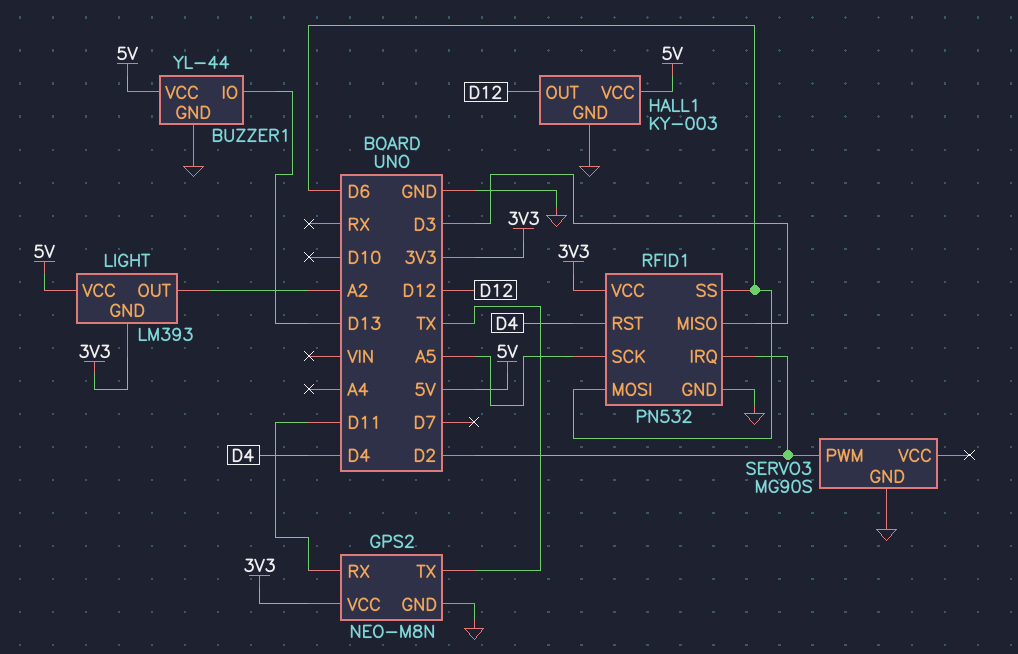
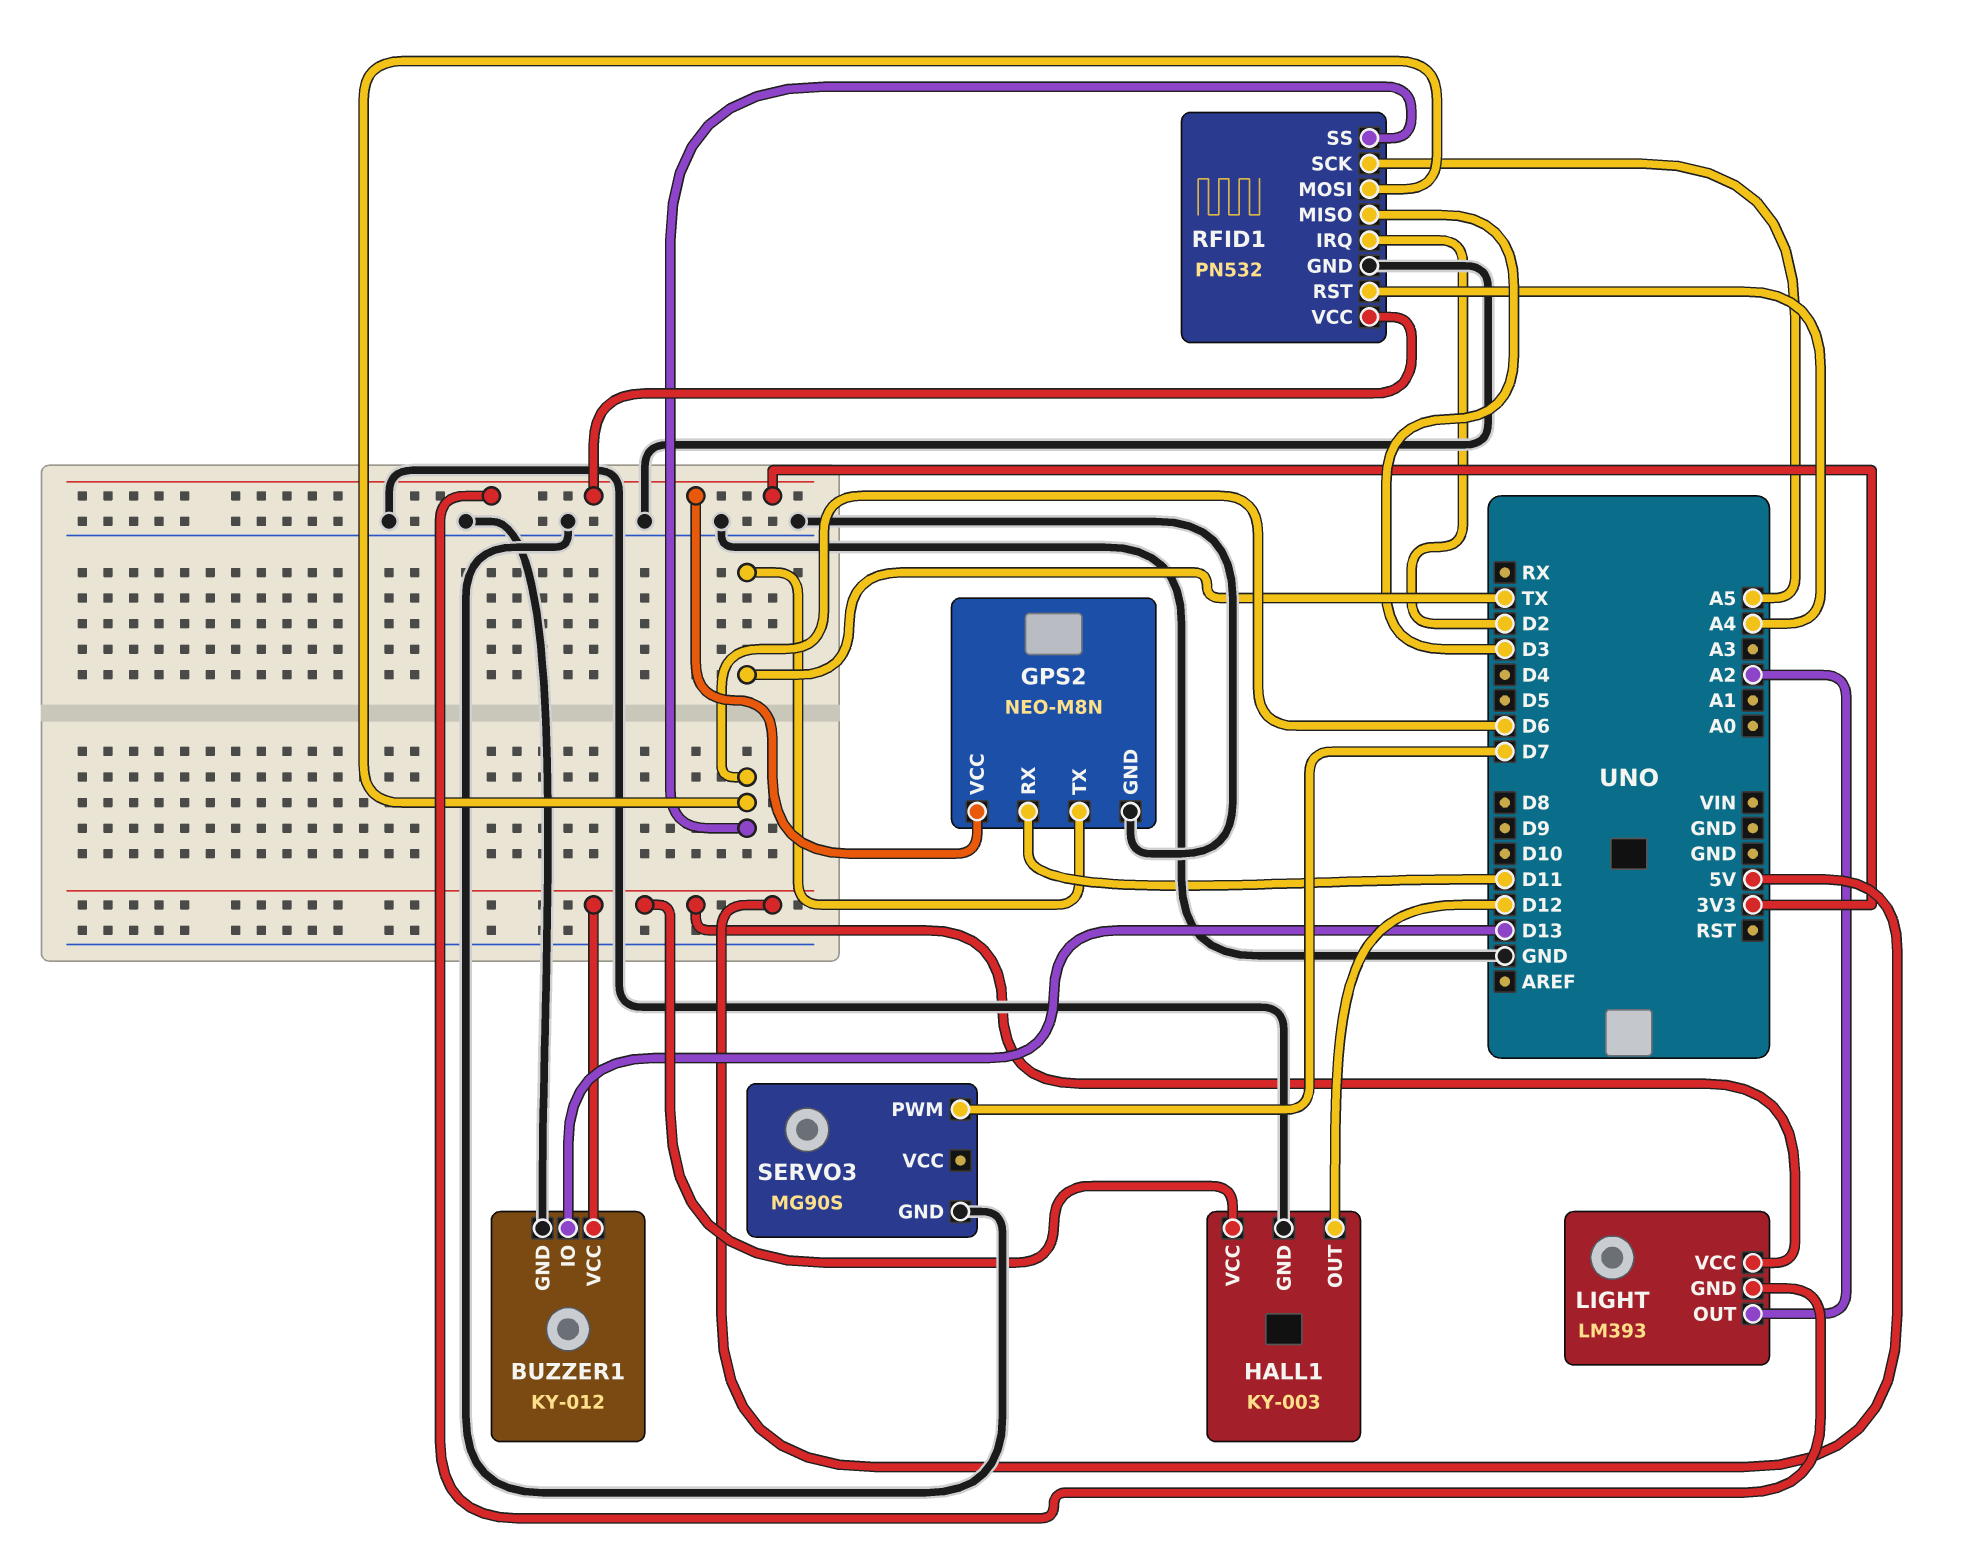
BUZZER1: YL-44 -> KY-012
RFID1 pin RST: D4 -> A4
SERVO3 pin PWM: D2 -> D7

